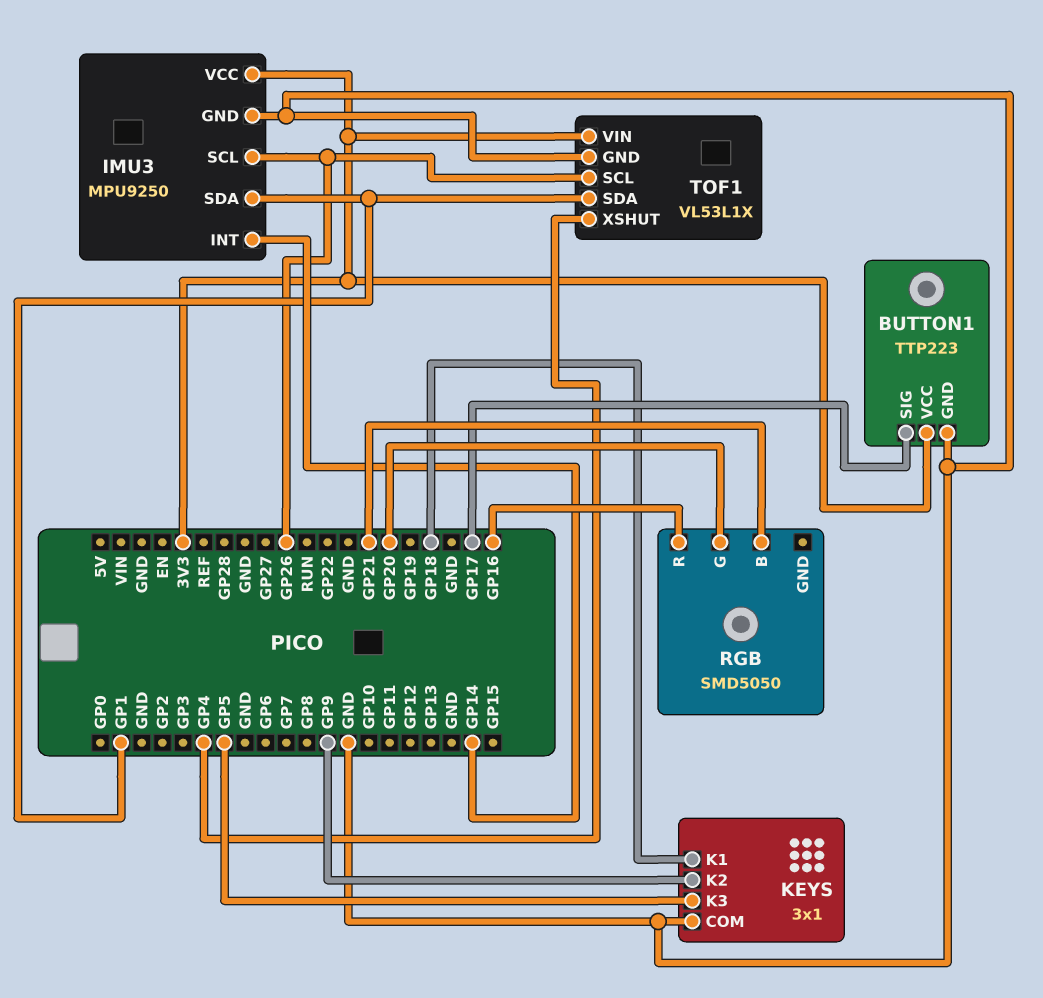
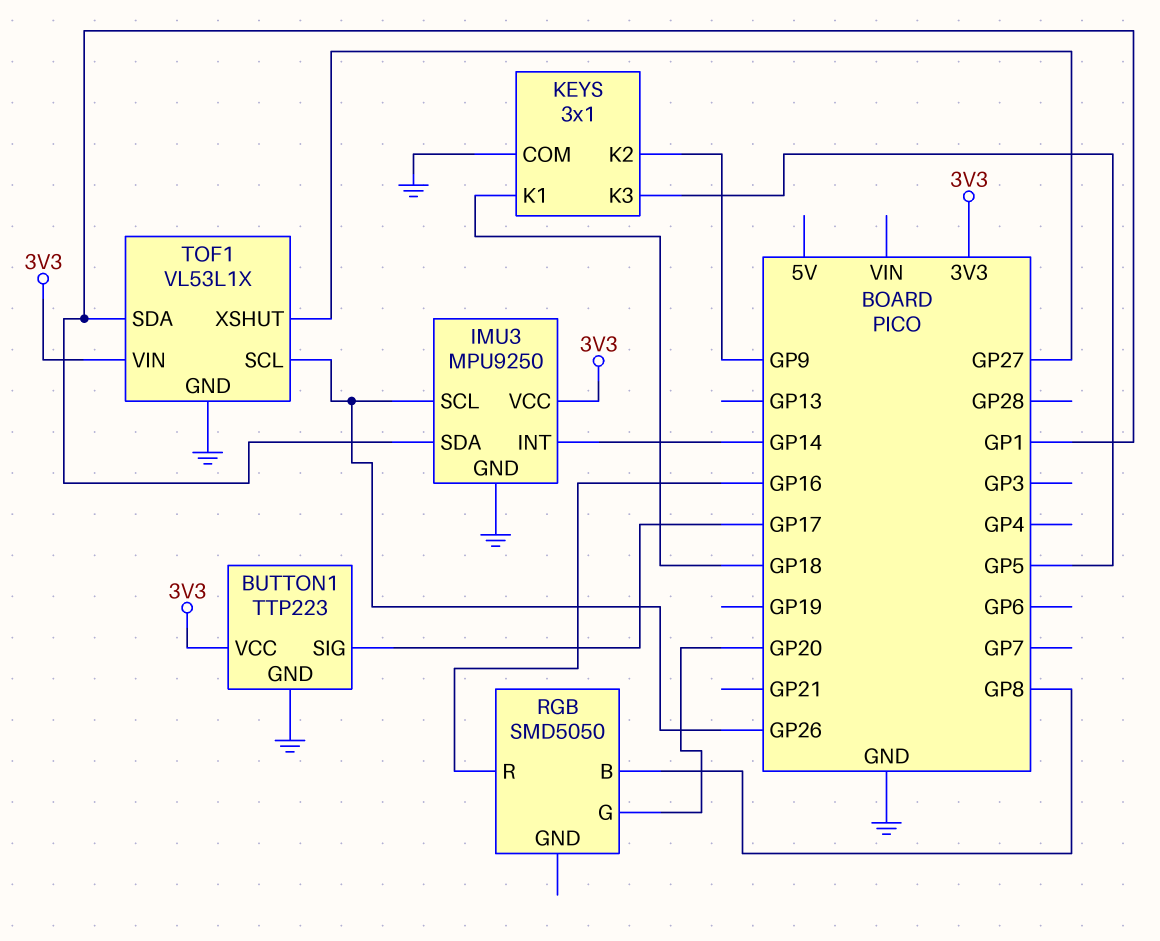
RGB pin B: GP21 -> GP8
TOF1 pin XSHUT: GP4 -> GP27

